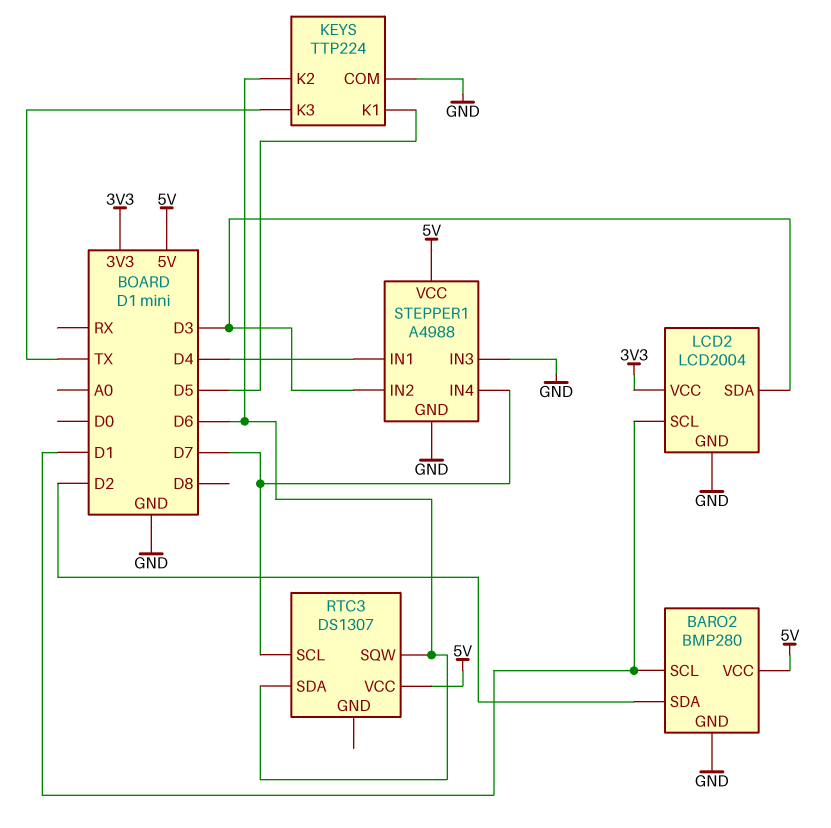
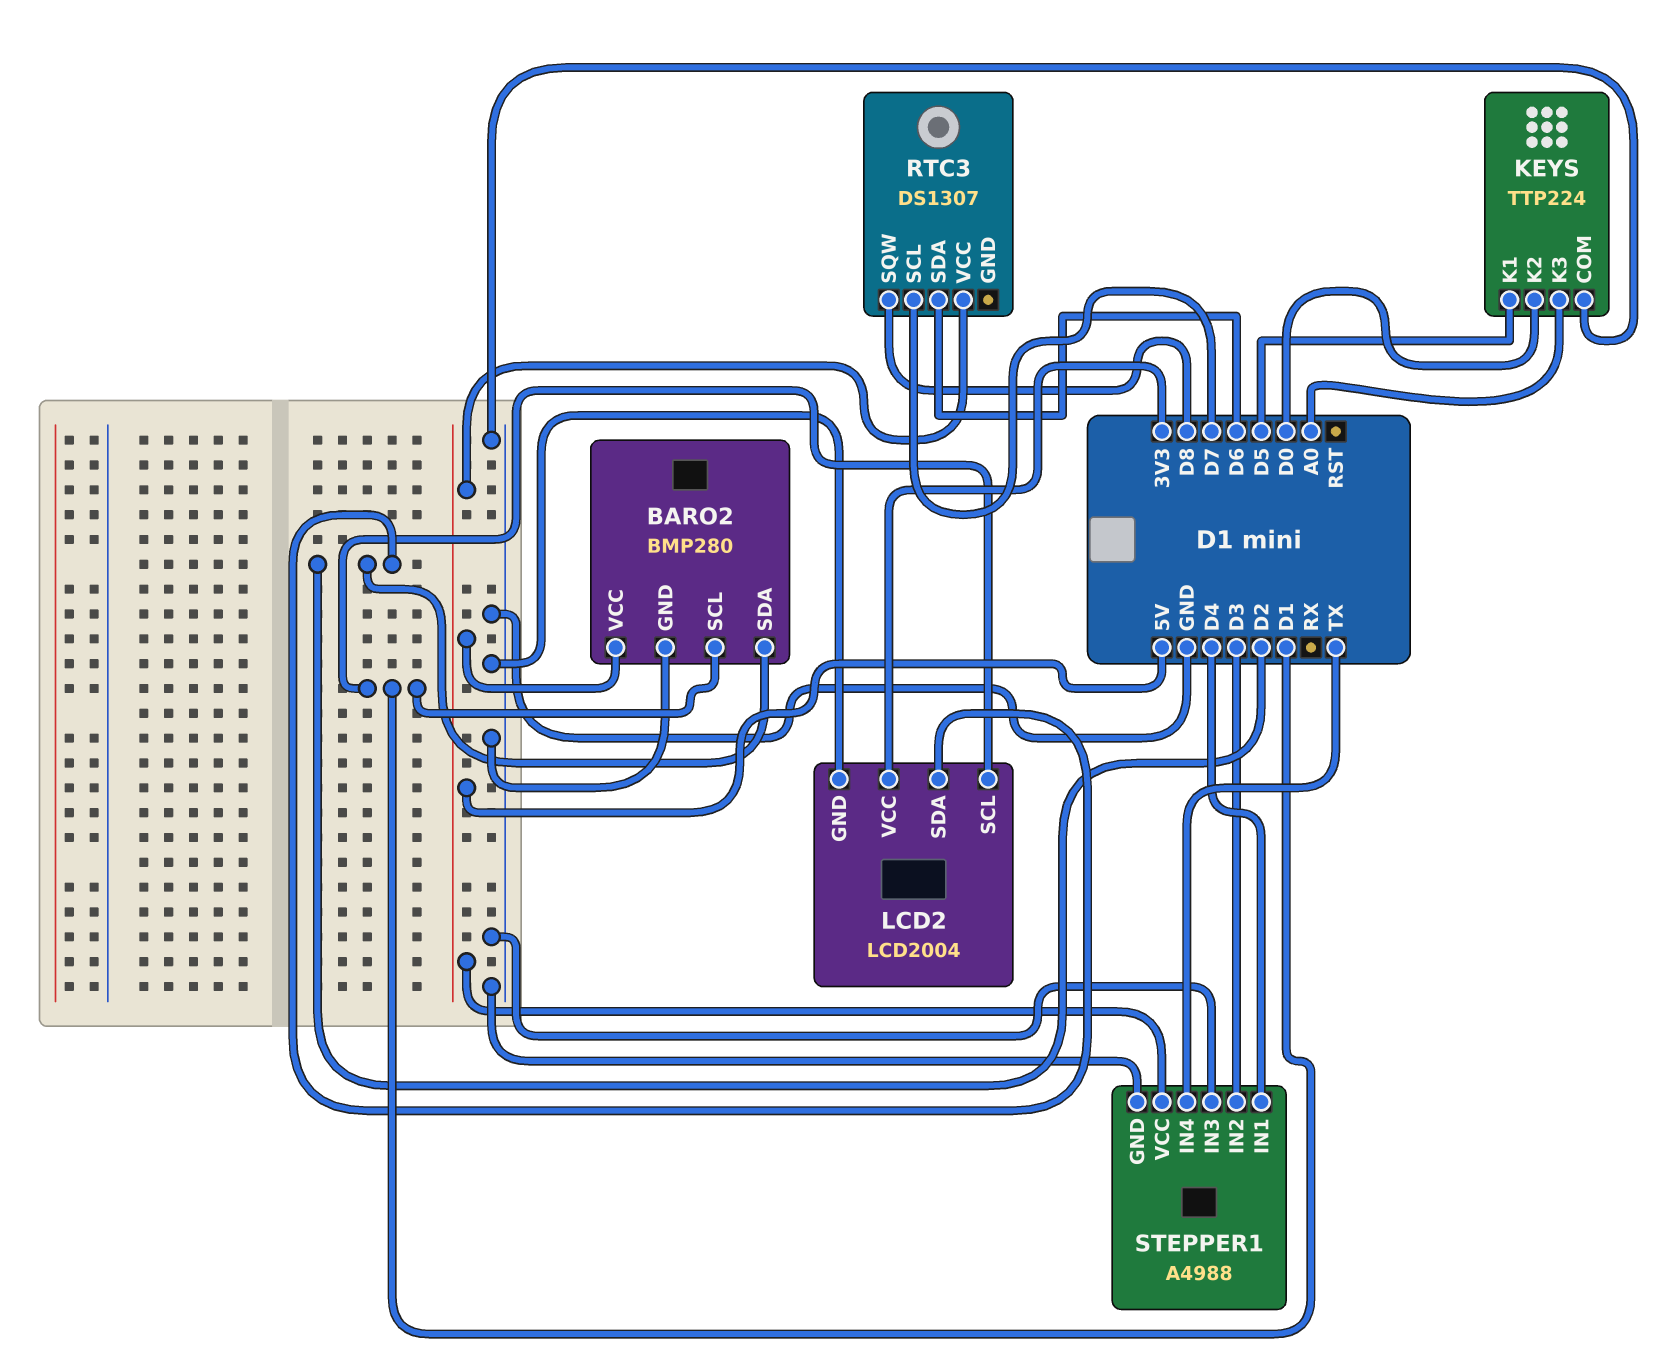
KEYS pin K2: D6 -> D0
KEYS pin K3: TX -> A0
LCD2 pin SDA: D3 -> D2
RTC3 pin SQW: D6 -> D8
STEPPER1 pin IN4: D7 -> TX

